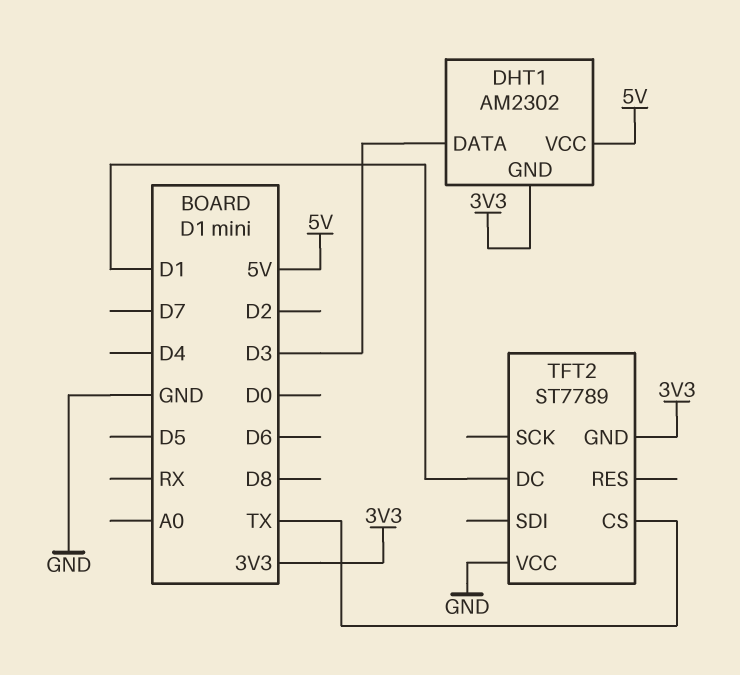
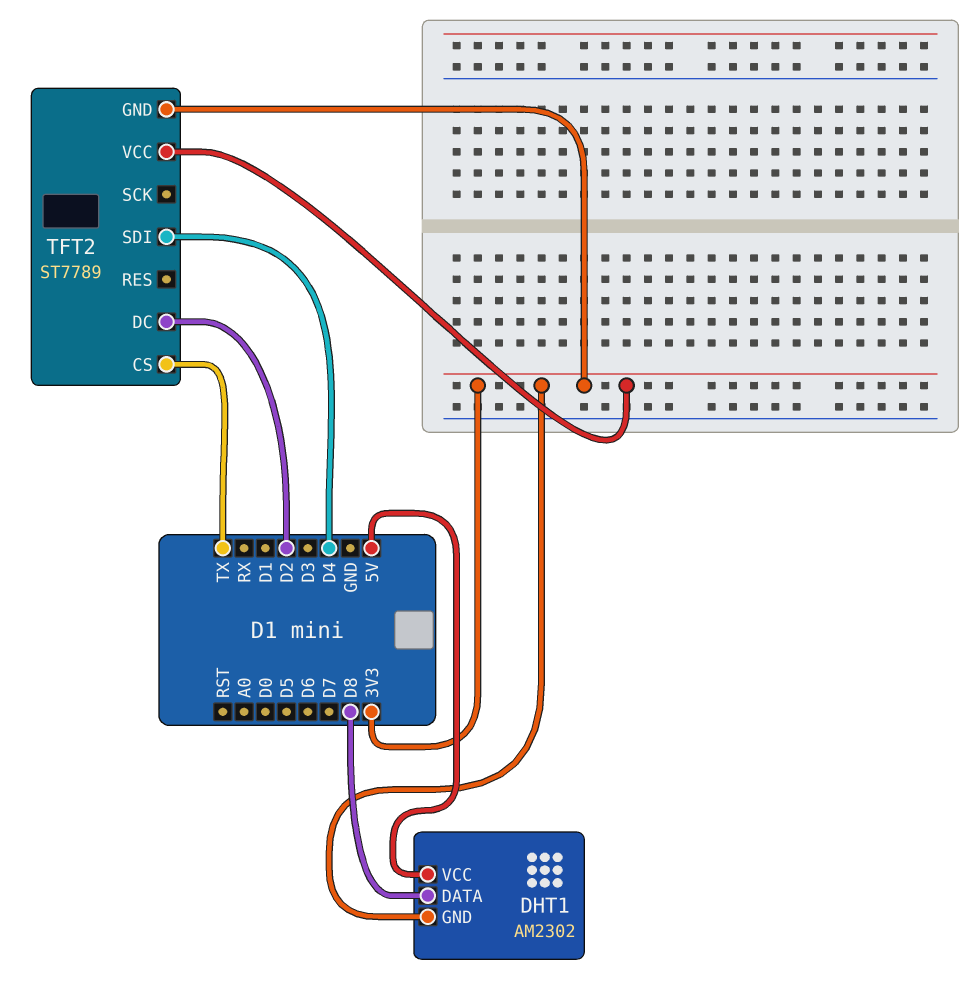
DHT1 pin DATA: D3 -> D8
TFT2 pin DC: D1 -> D2
TFT2 pin SDI: none -> D4
TFT2 pin VCC: GND -> 3V3

